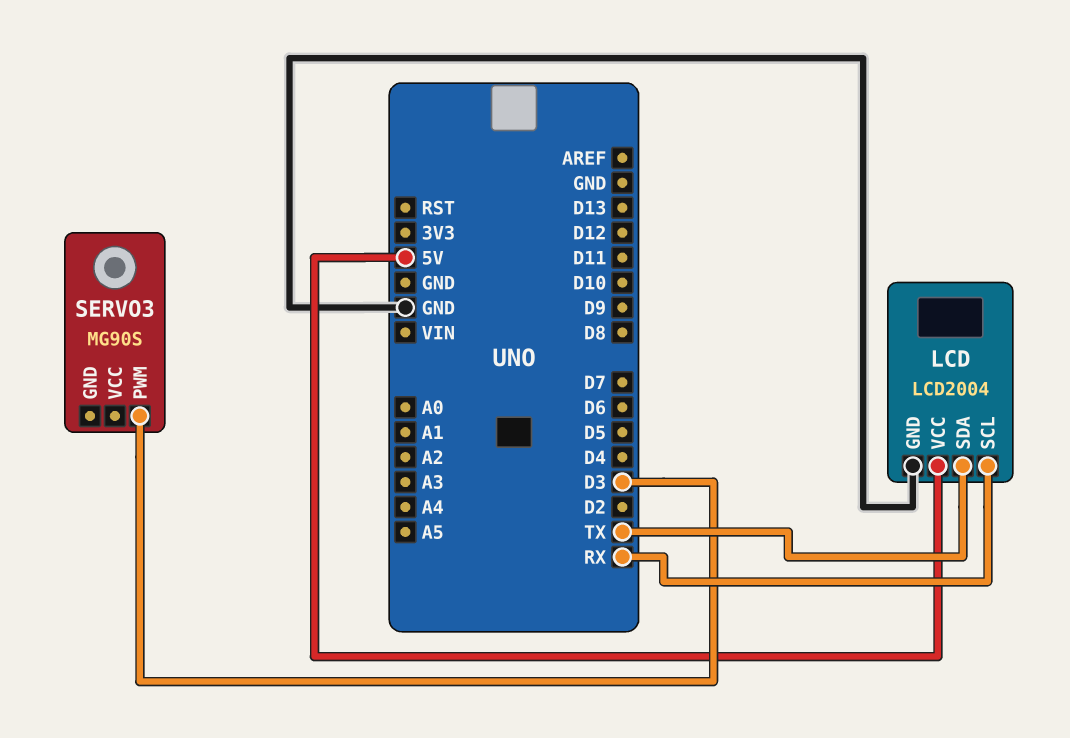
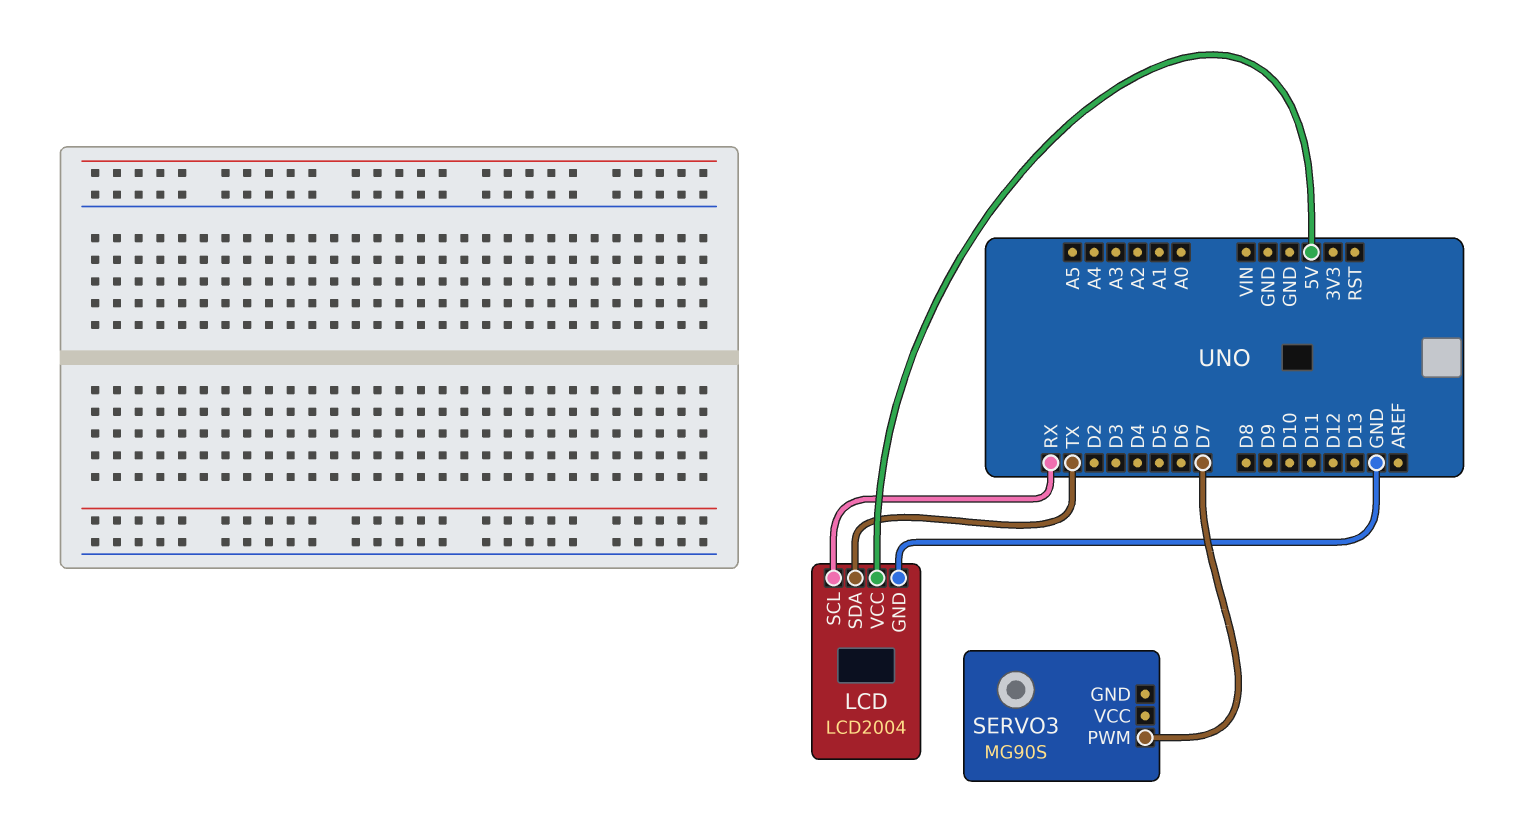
SERVO3 pin PWM: D3 -> D7

